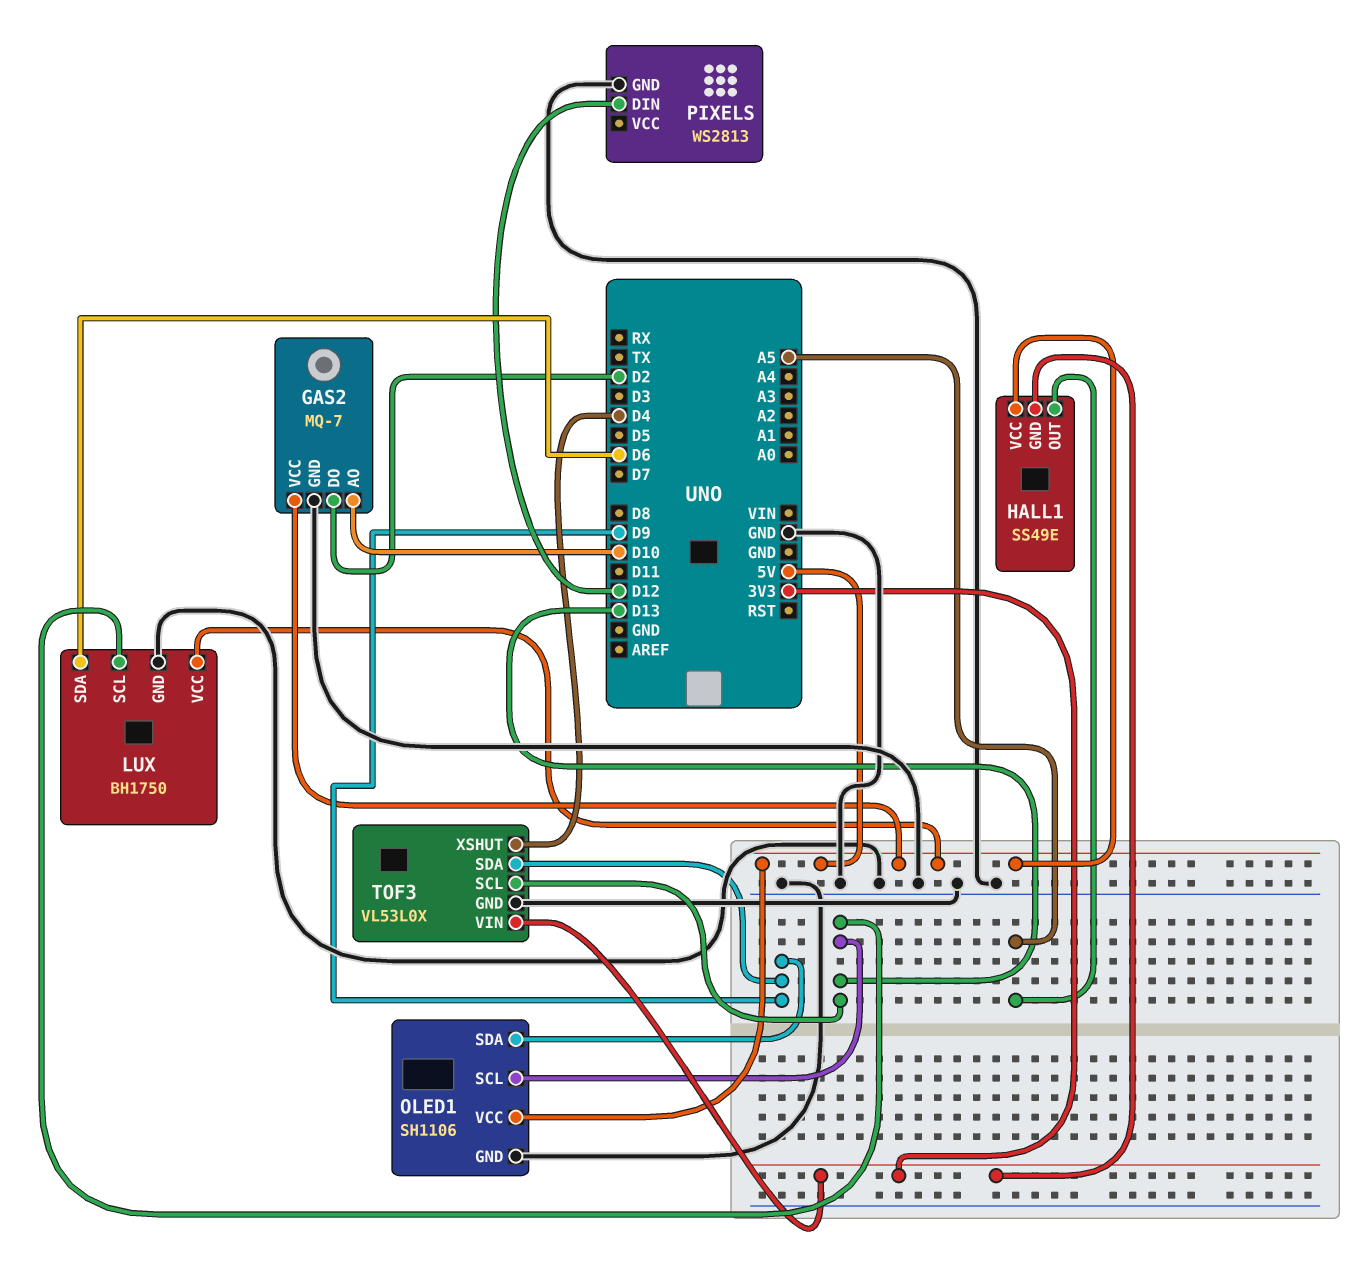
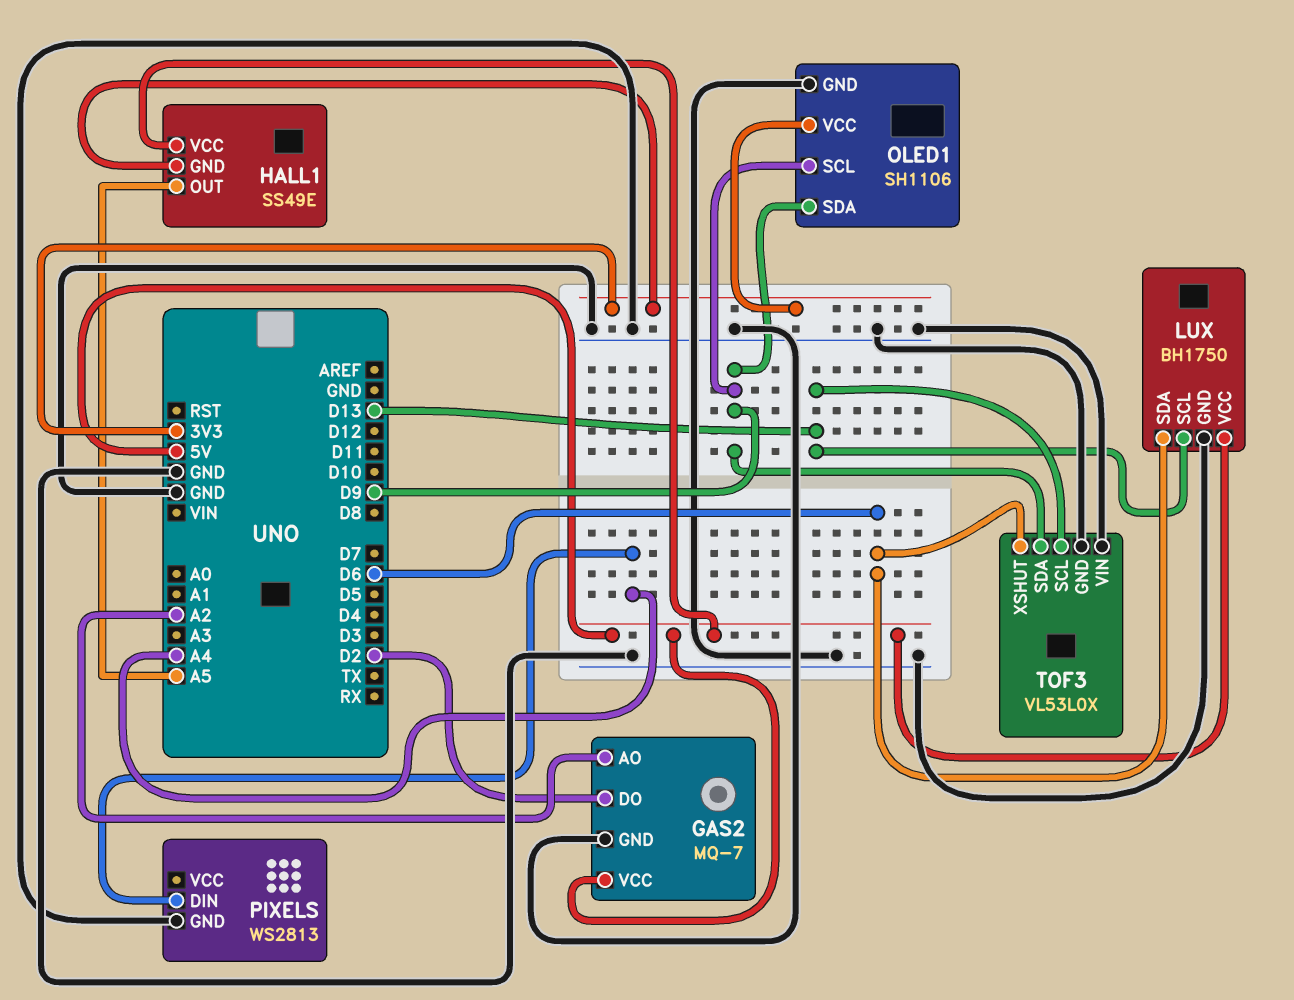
GAS2 pin AO: D10 -> A2
OLED1 pin SCL: D13 -> D9
OLED1 pin VCC: 5V -> 3V3
PIXELS pin DIN: D12 -> A4
TOF3 pin VIN: 3V3 -> GND
TOF3 pin XSHUT: D4 -> D6

